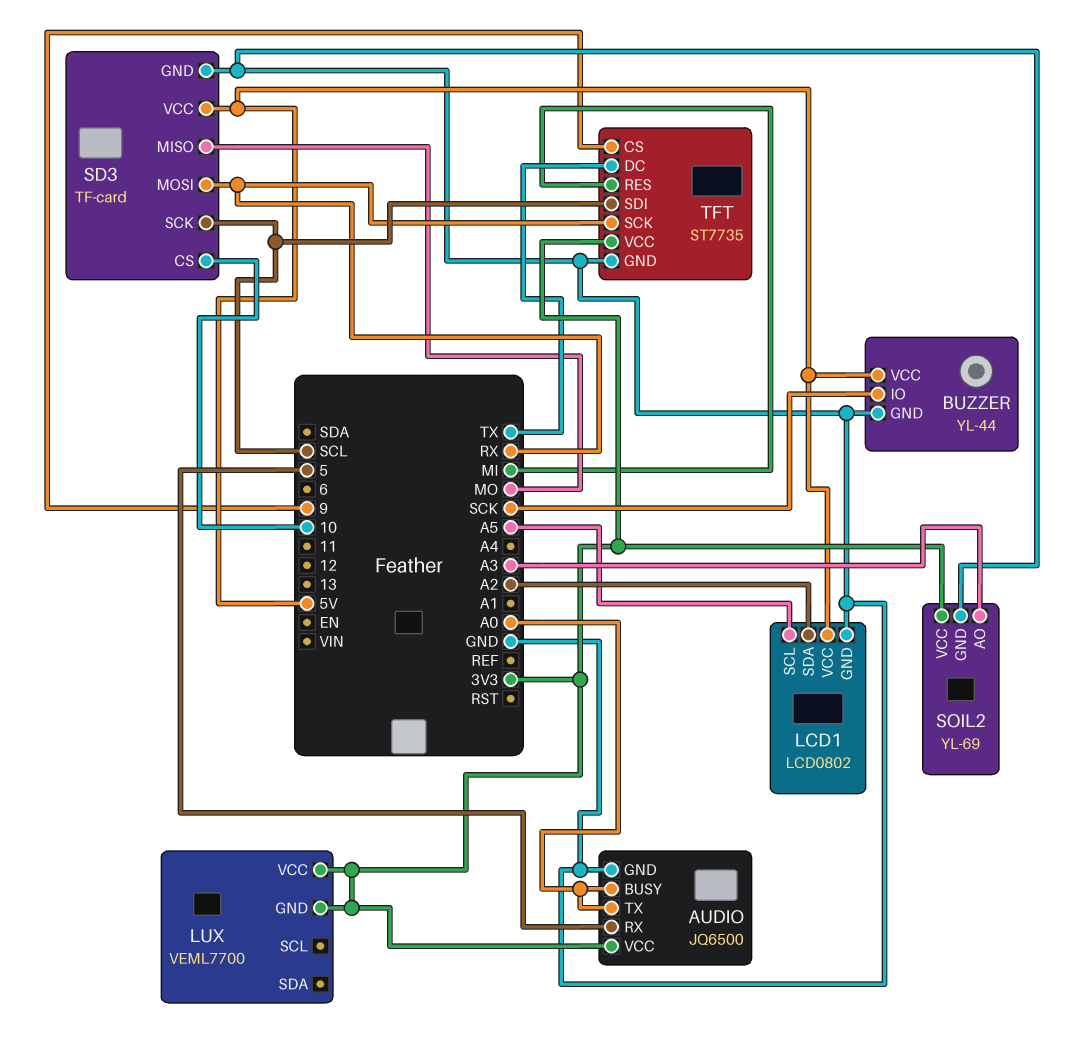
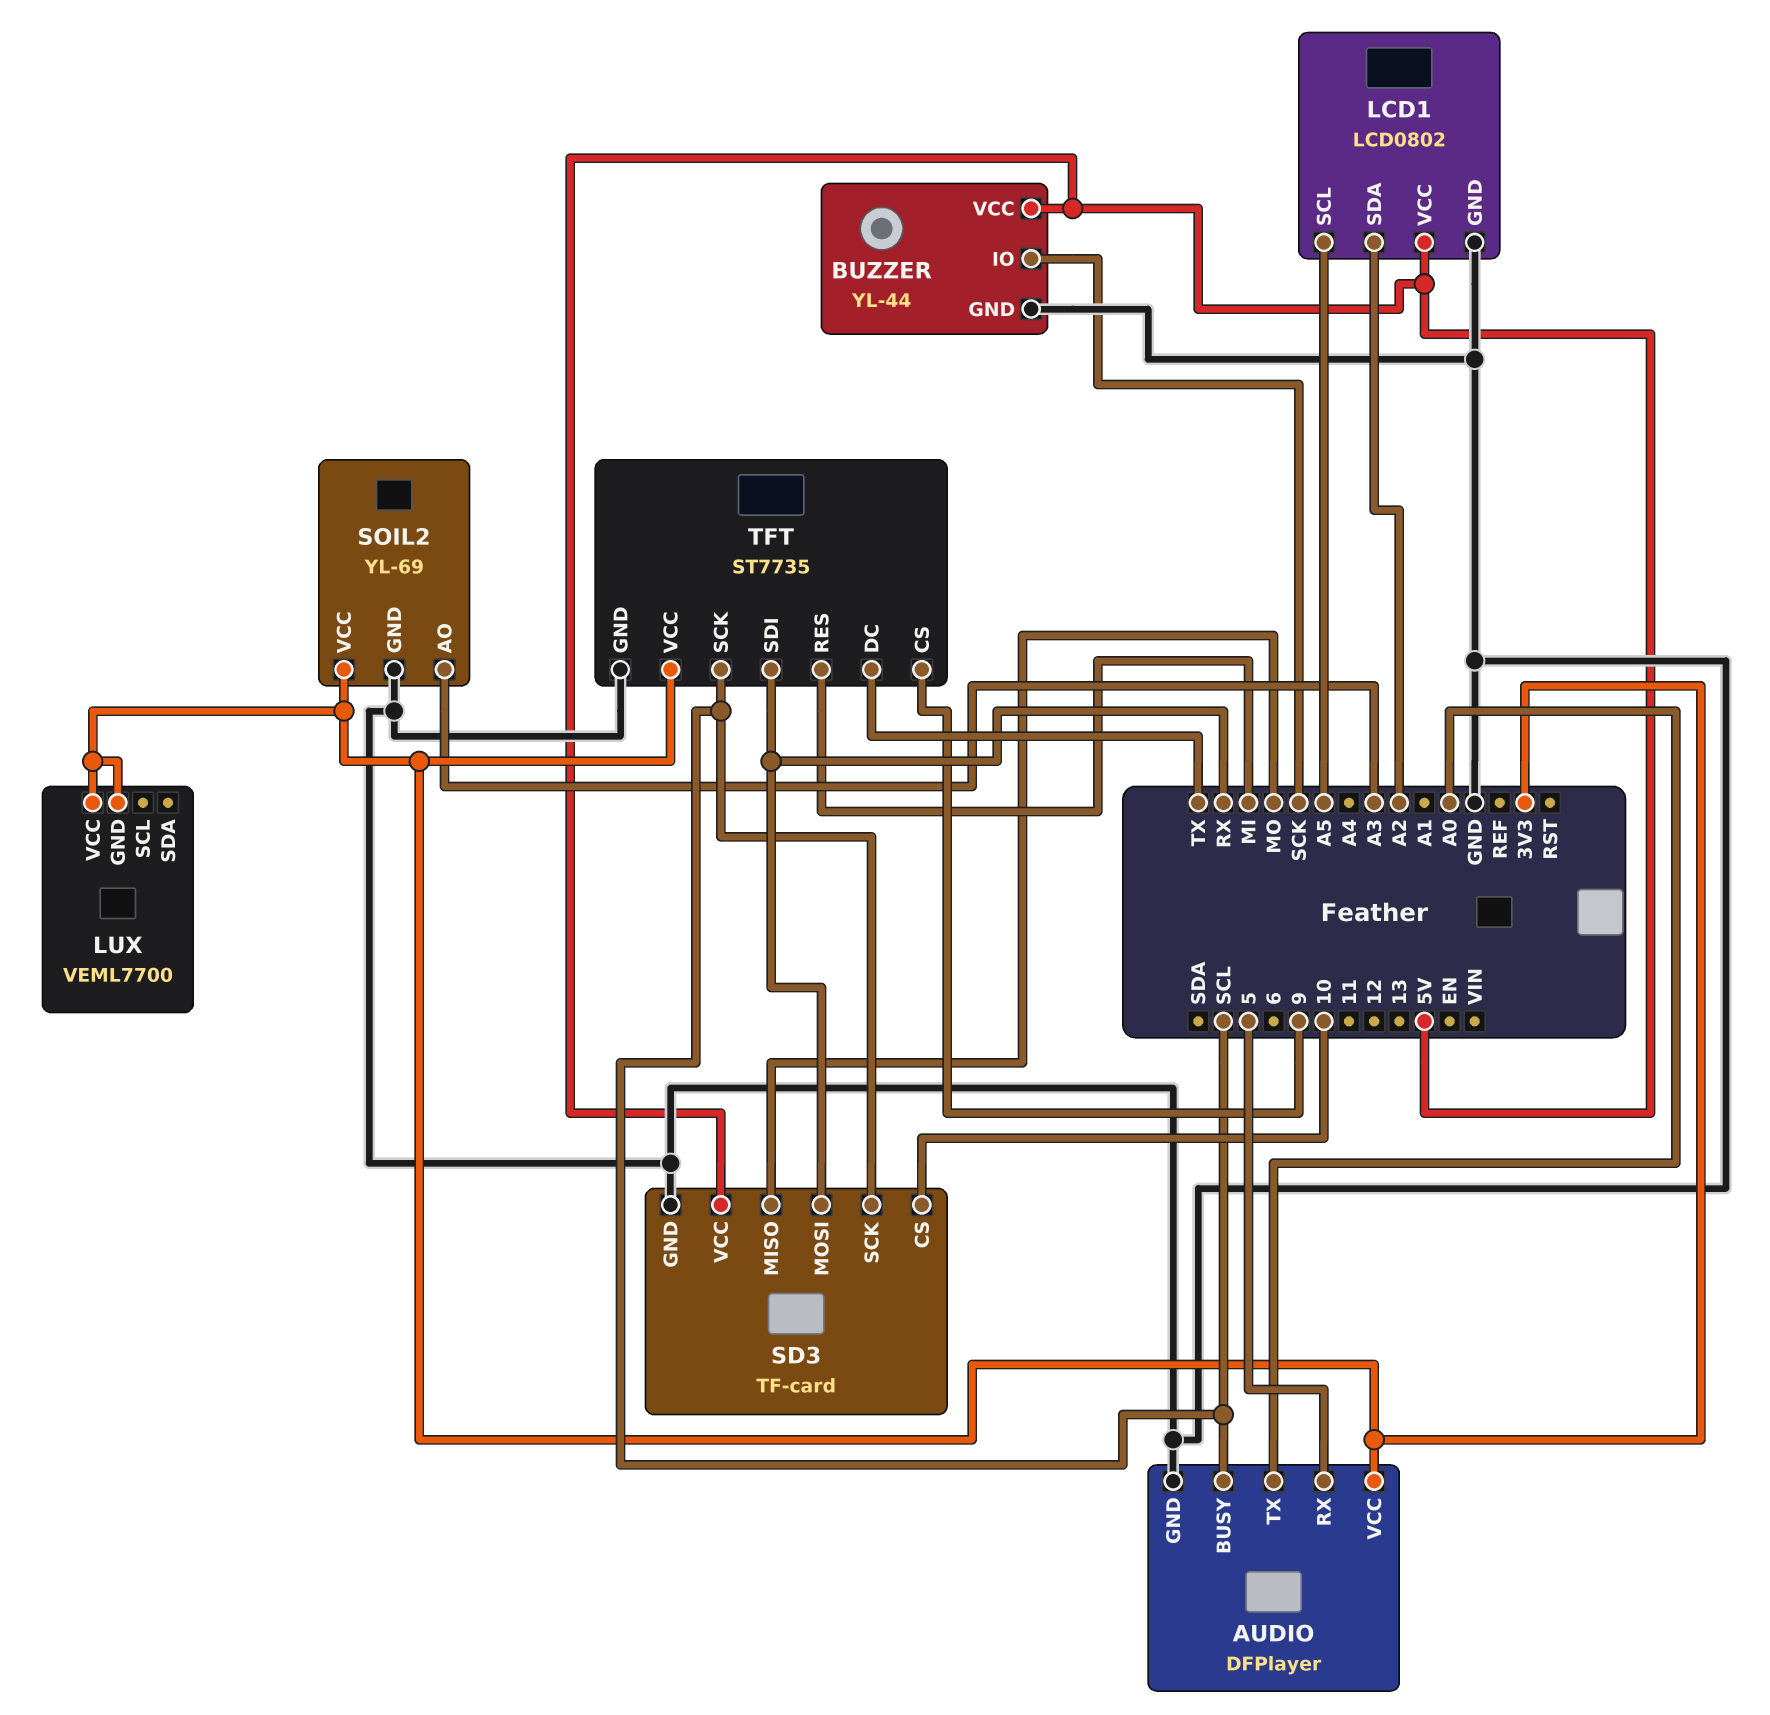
AUDIO: JQ6500 -> DFPlayer
AUDIO pin BUSY: A0 -> SCL
TFT pin SCK: RX -> SCL
TFT pin SDI: SCL -> RX

